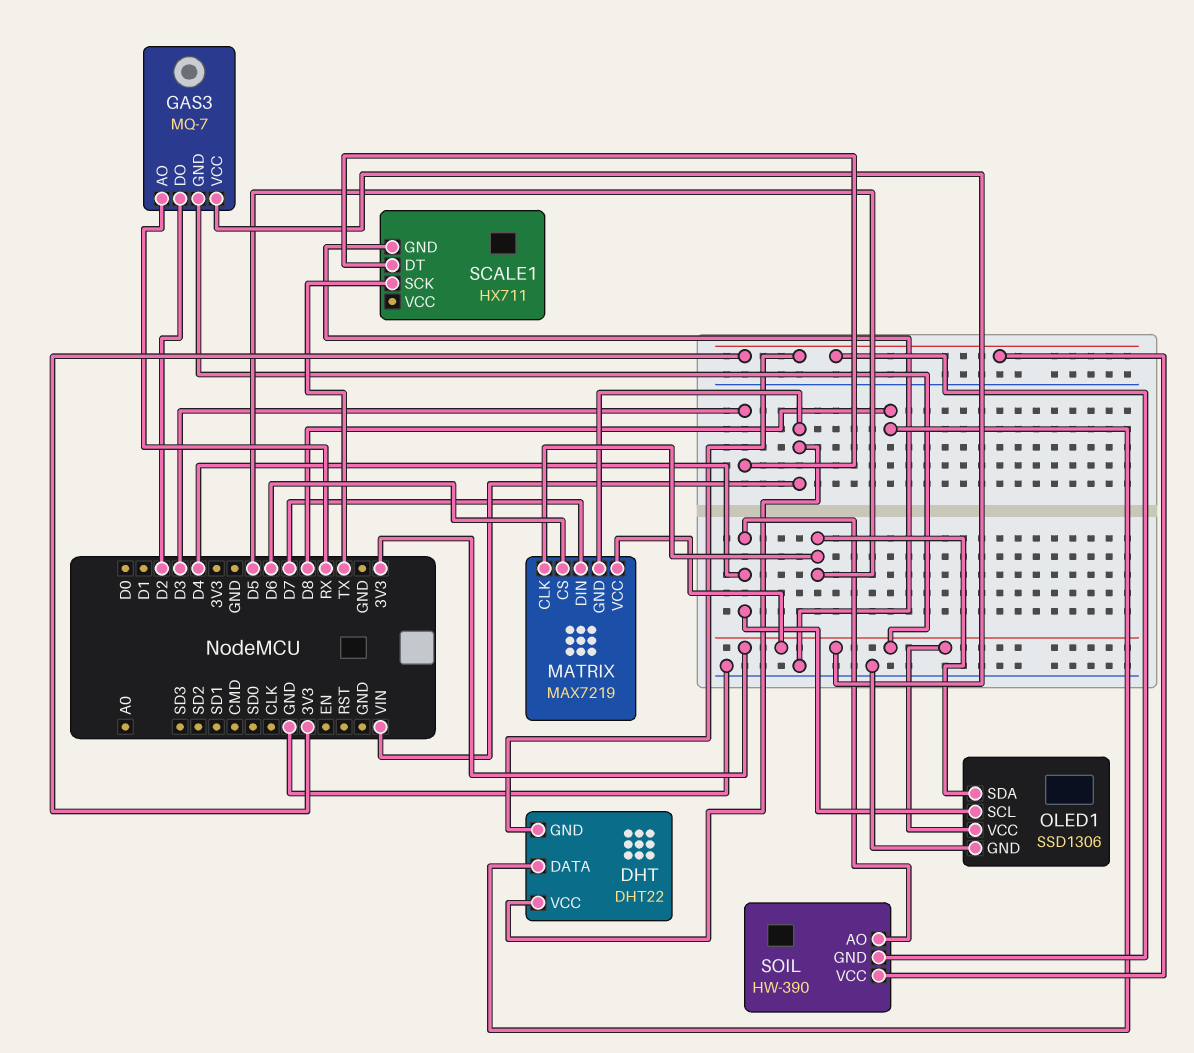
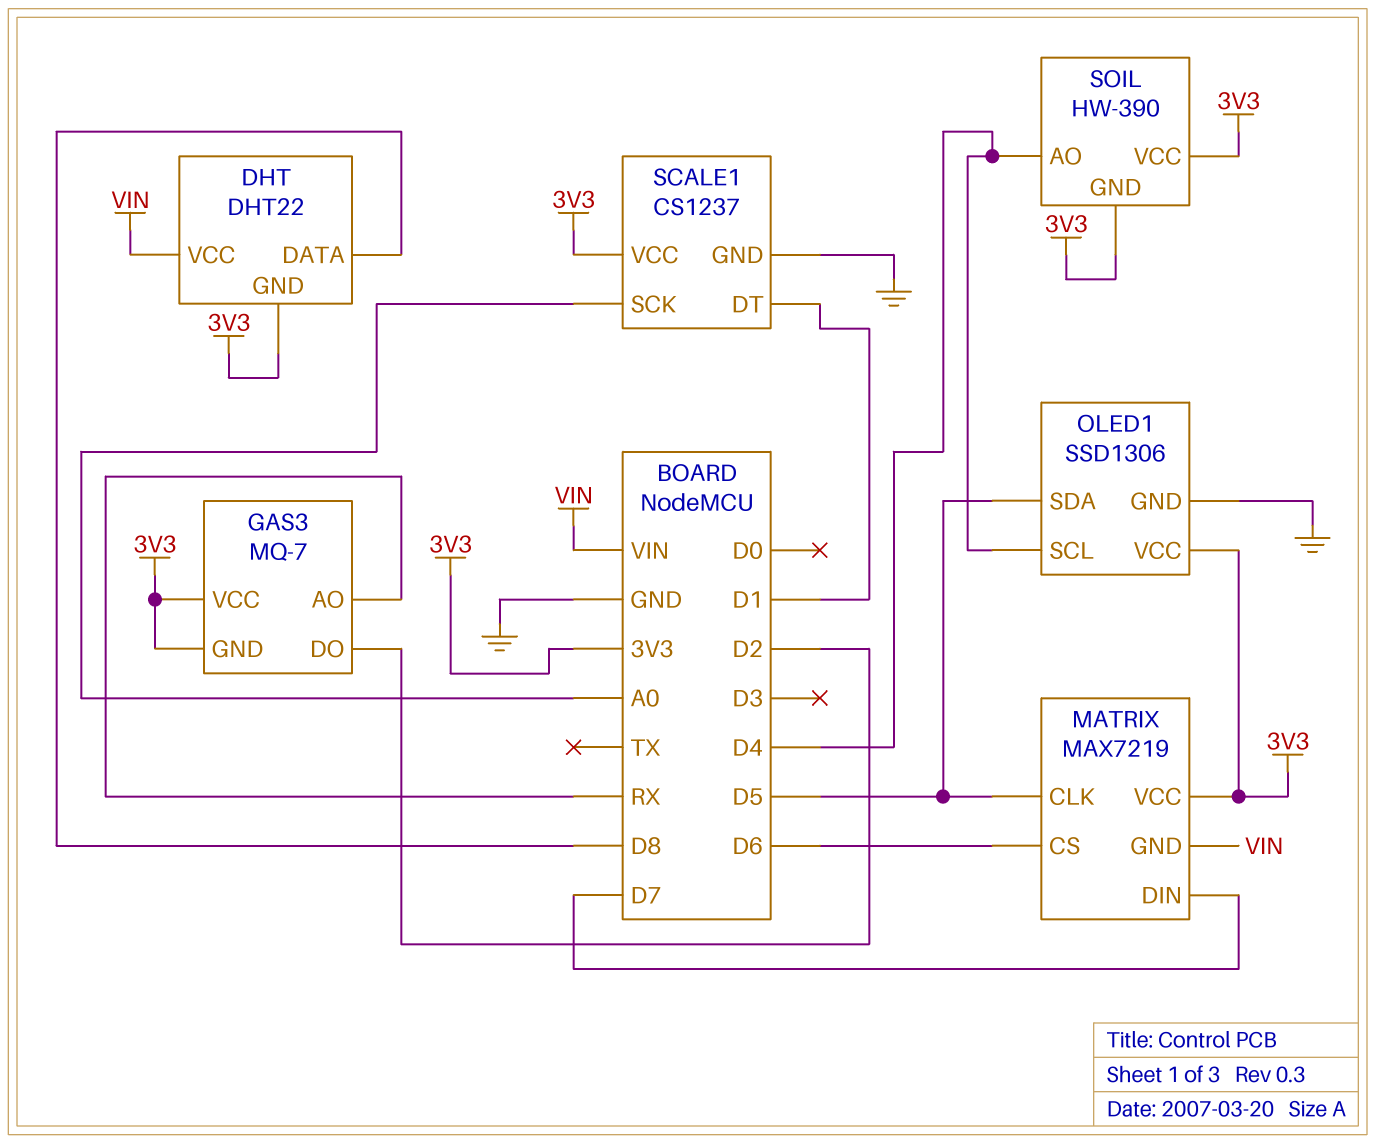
SCALE1: HX711 -> CS1237
SCALE1 pin DT: D3 -> D1
SCALE1 pin SCK: TX -> A0
SCALE1 pin VCC: none -> 3V3

